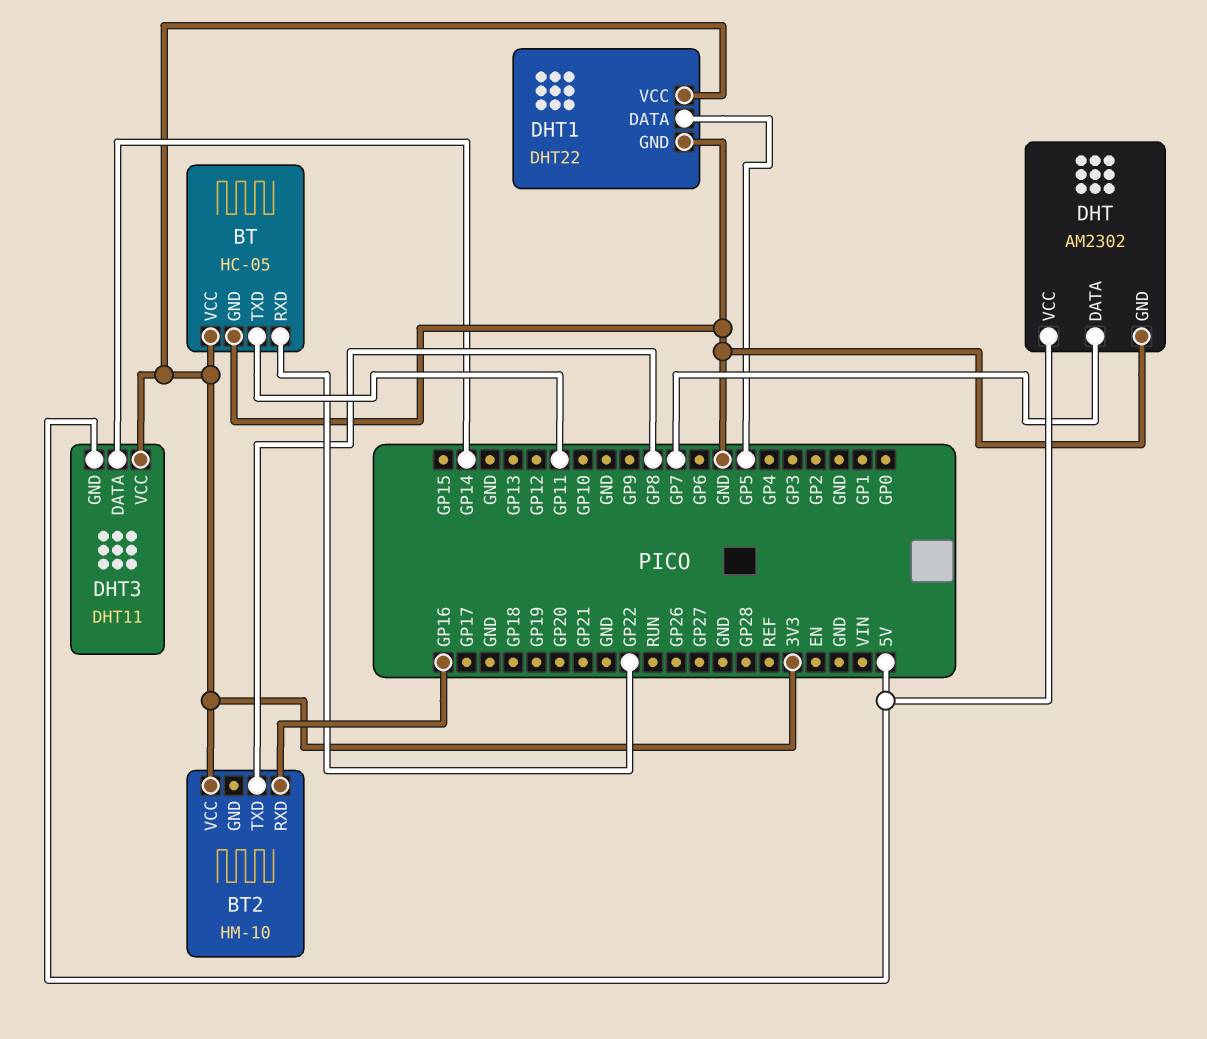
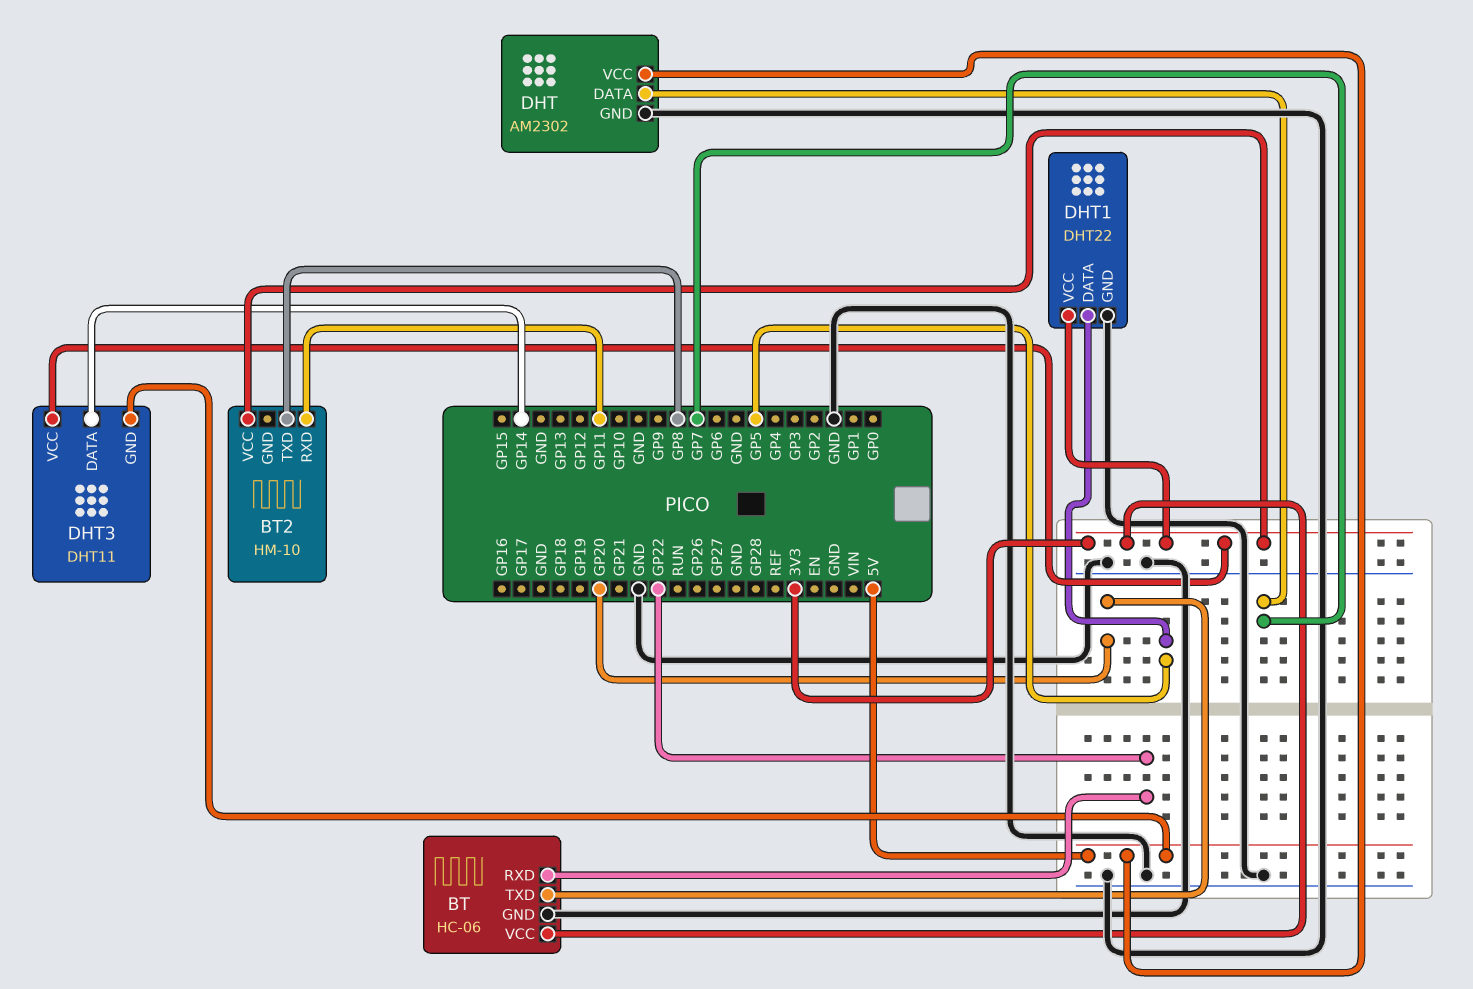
BT: HC-05 -> HC-06
BT pin TXD: GP11 -> GP20
BT2 pin RXD: GP16 -> GP11

